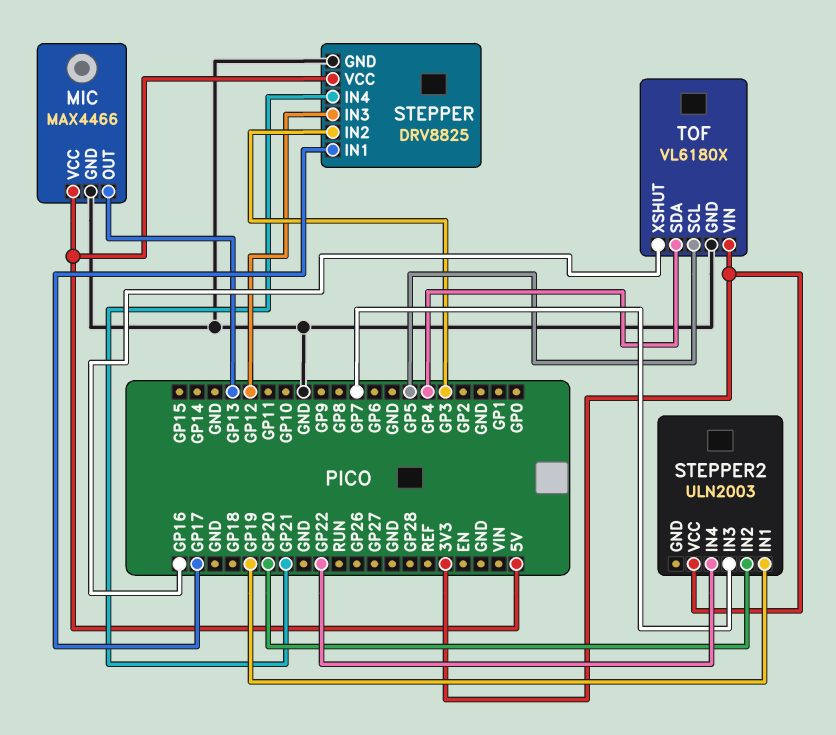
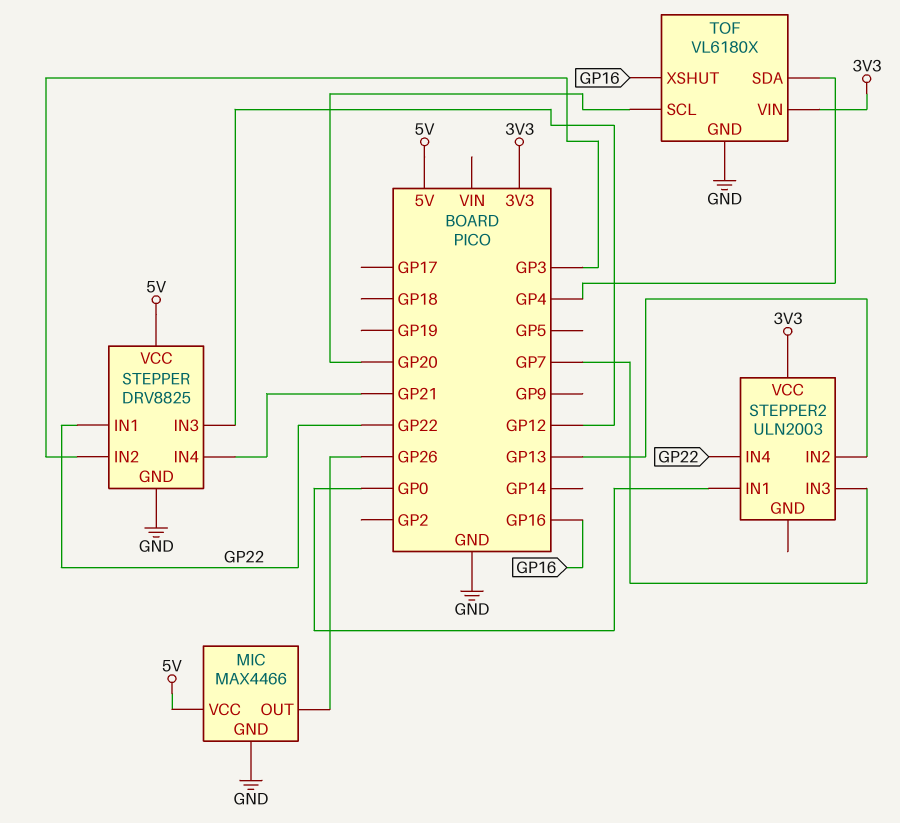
MIC pin OUT: GP13 -> GP26
STEPPER pin IN1: GP17 -> GP22
STEPPER2 pin IN1: GP19 -> GP0
STEPPER2 pin IN2: GP20 -> GP13
TOF pin SCL: GP5 -> GP20

